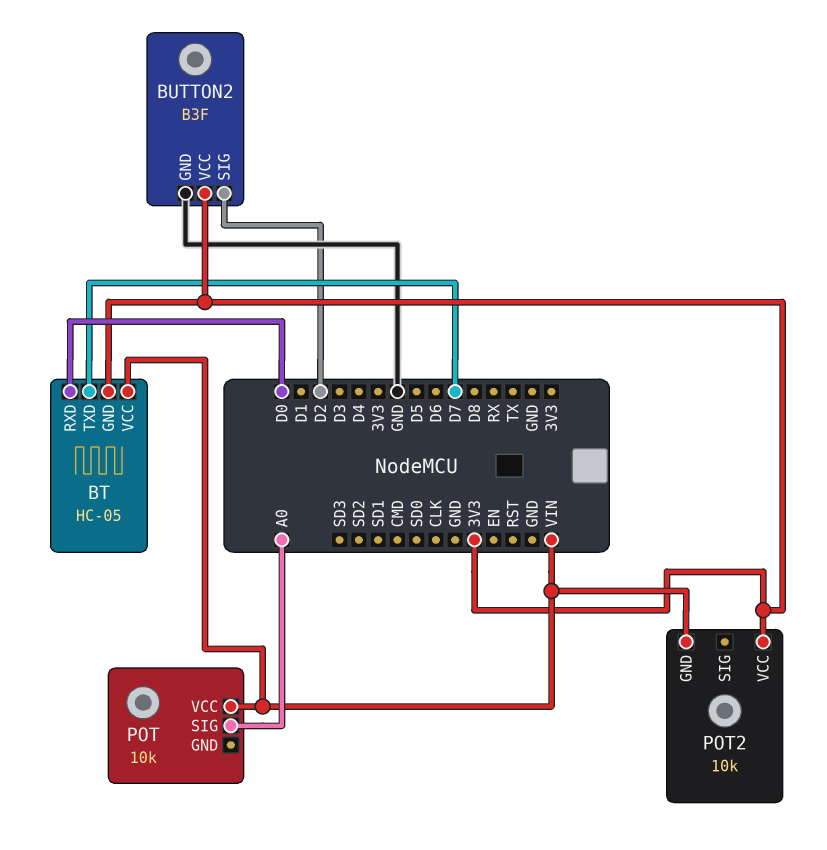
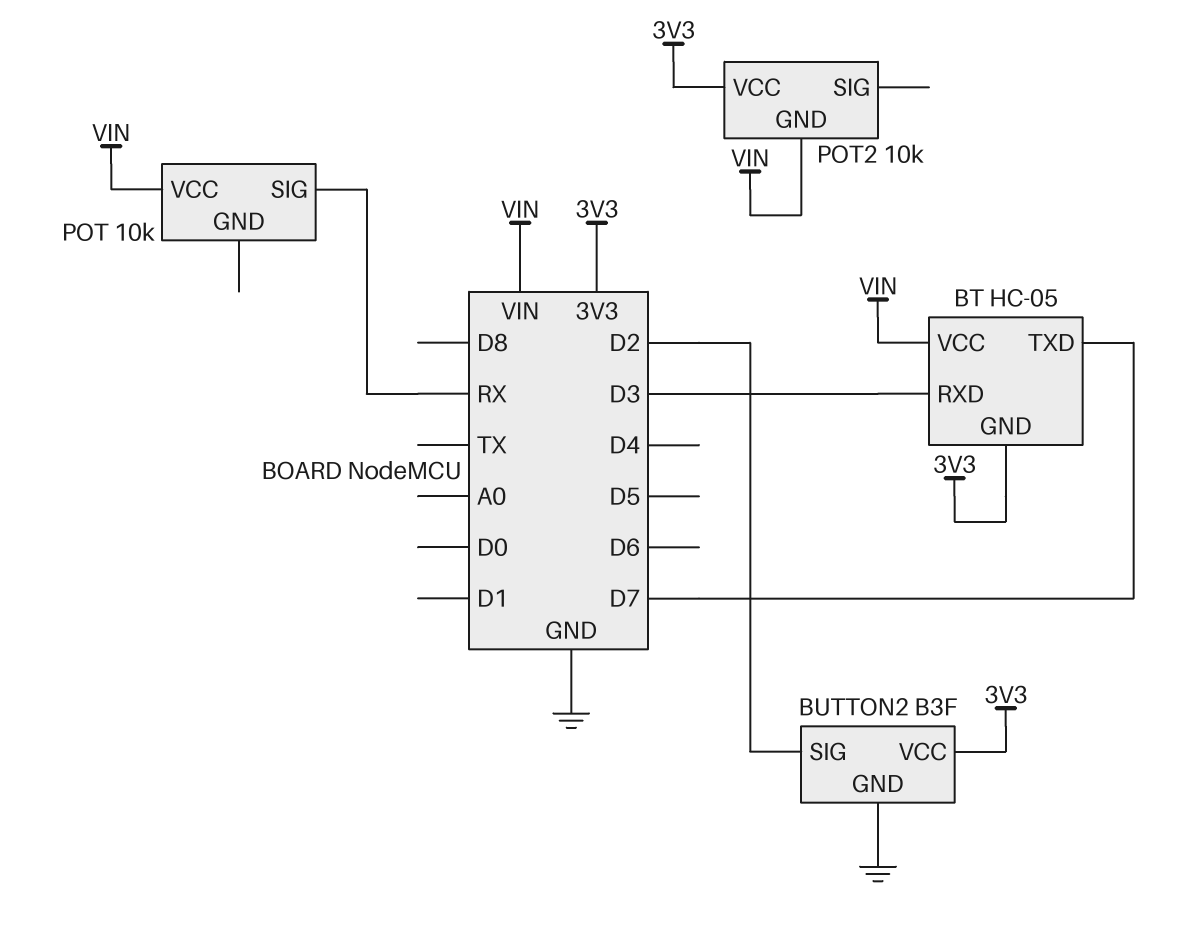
BT pin RXD: D0 -> D3
POT pin SIG: A0 -> RX

